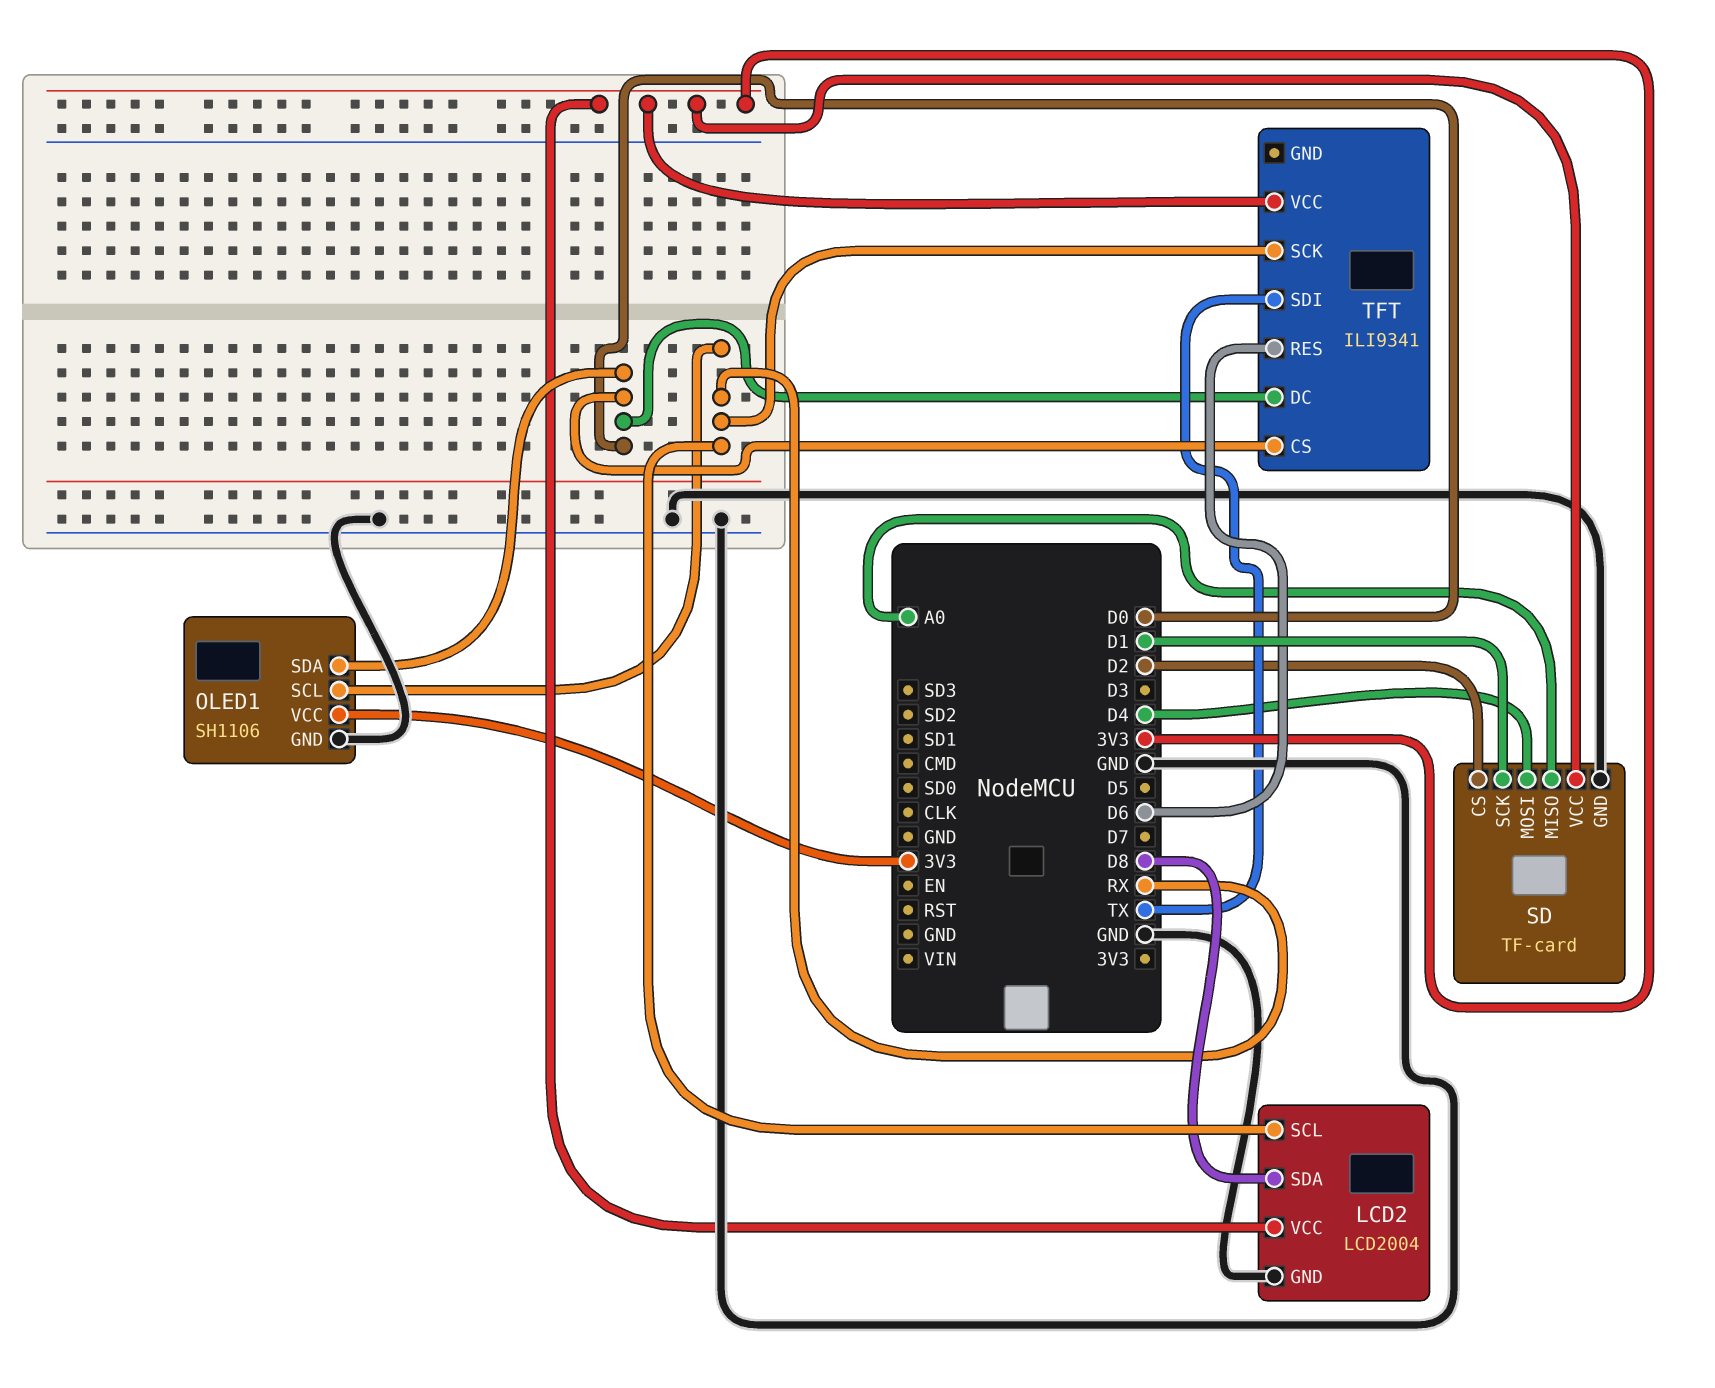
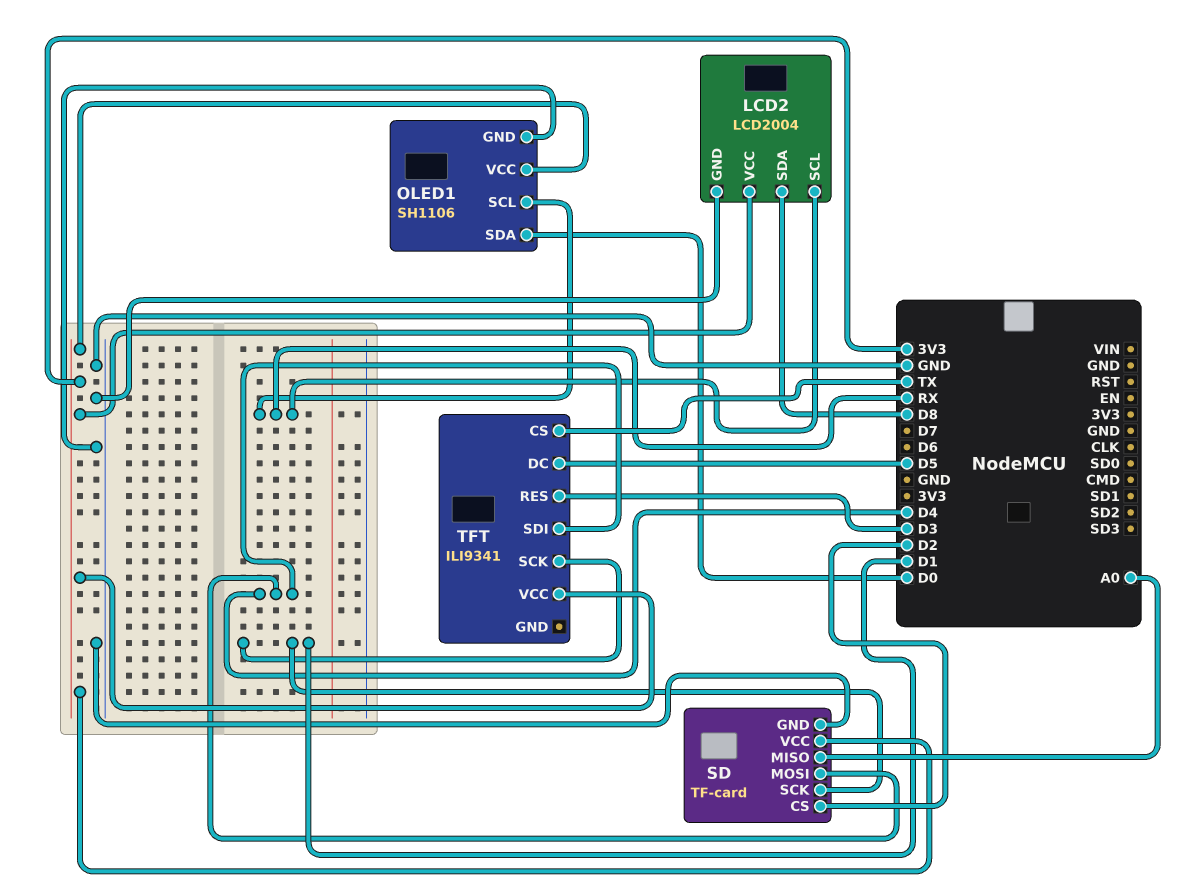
TFT pin CS: D0 -> TX
TFT pin DC: D0 -> D5
TFT pin RES: D6 -> D3
TFT pin SCK: RX -> D1
TFT pin SDI: TX -> D4

